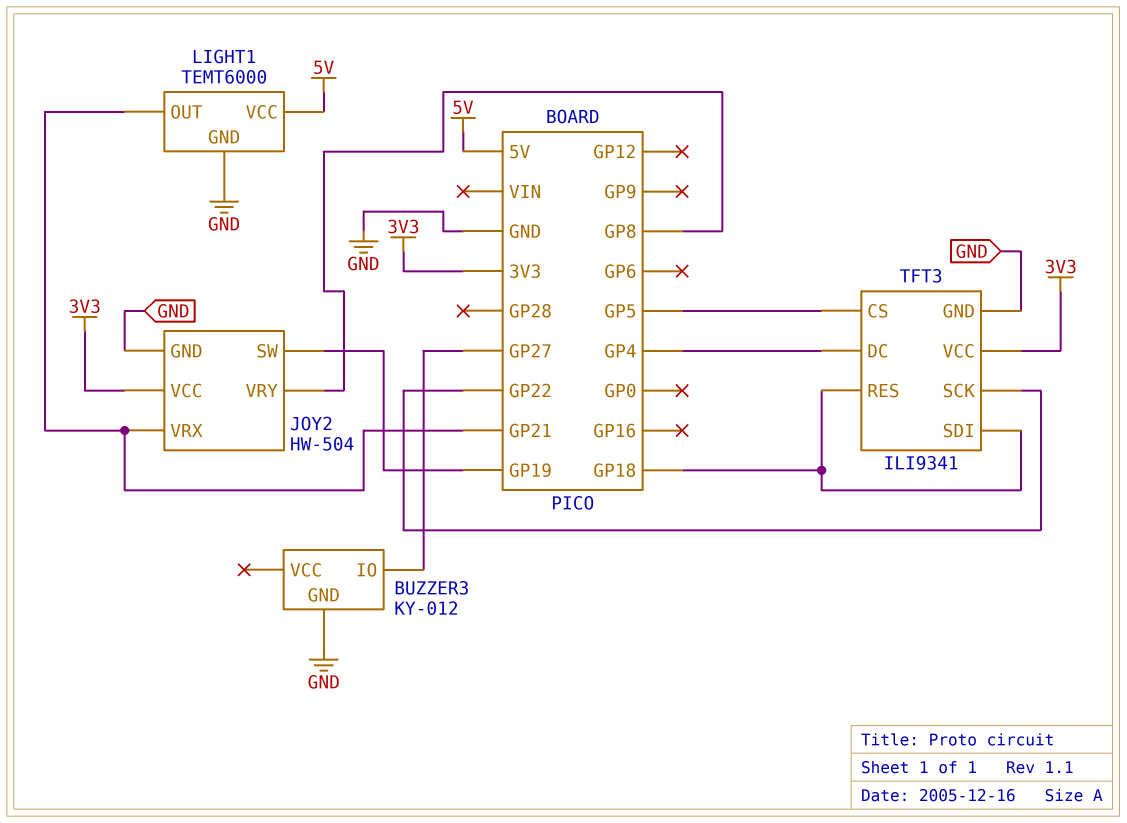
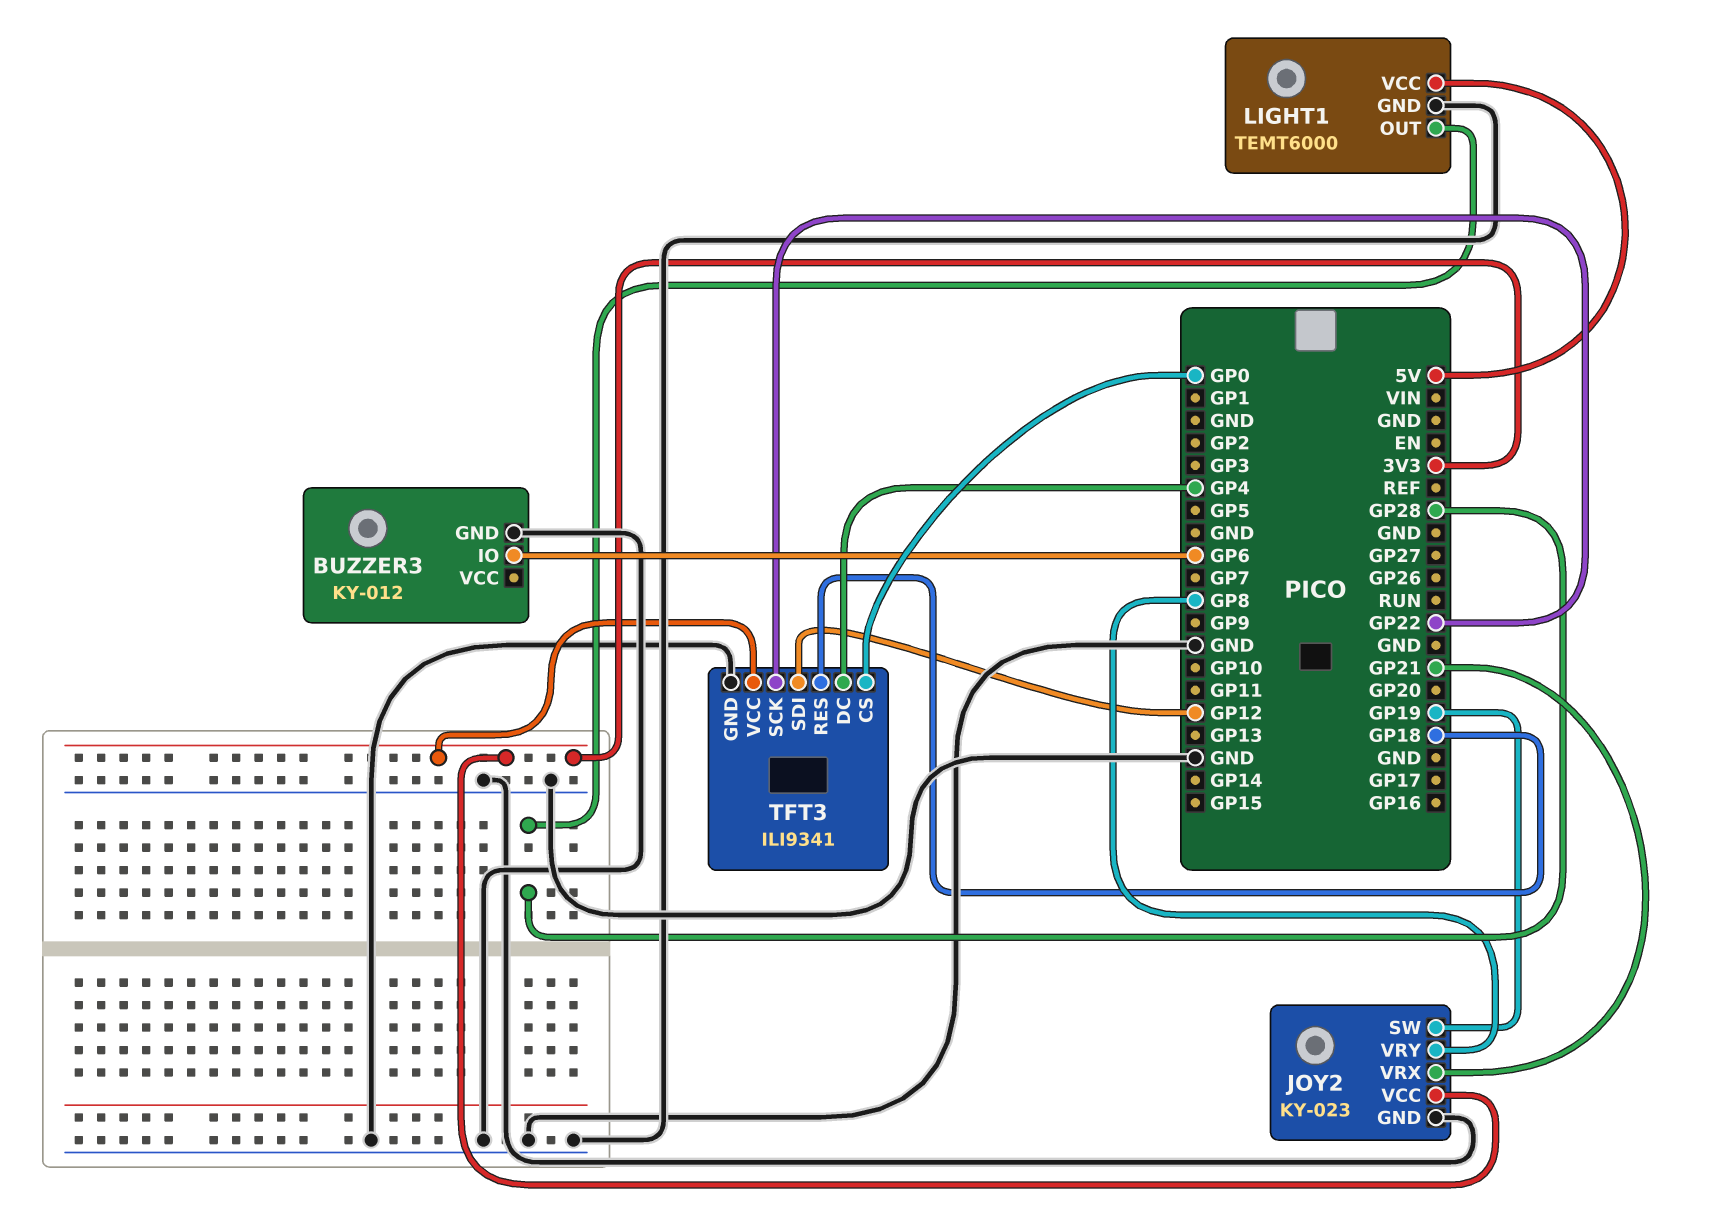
BUZZER3 pin IO: GP27 -> GP6
JOY2: HW-504 -> KY-023
LIGHT1 pin OUT: GP21 -> GP28
TFT3 pin CS: GP5 -> GP0
TFT3 pin SDI: GP18 -> GP12

